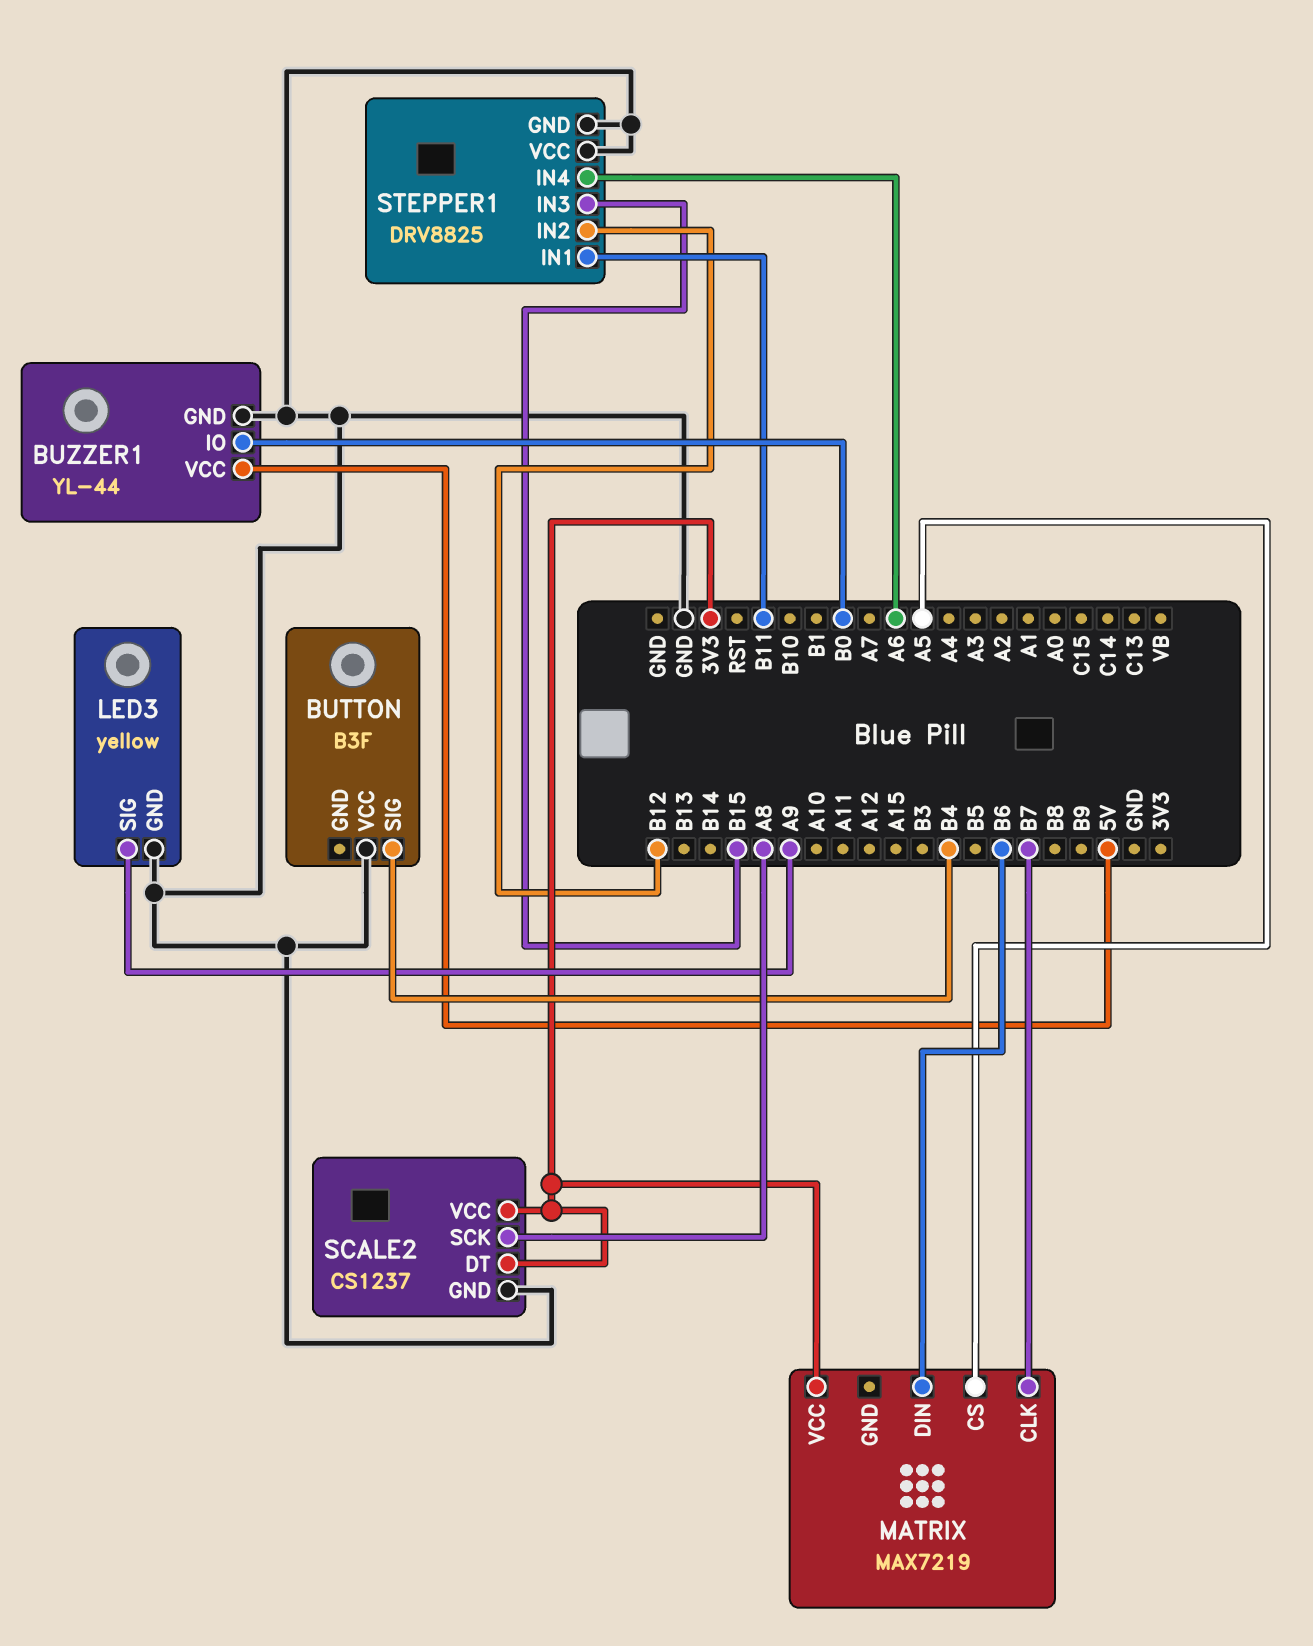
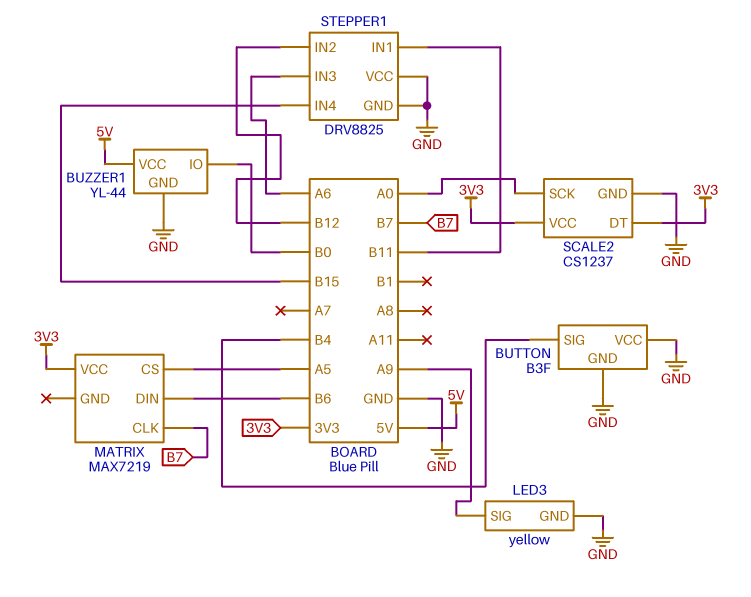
BUTTON pin GND: none -> GND
SCALE2 pin SCK: A8 -> A0
STEPPER1 pin IN3: B15 -> A6
STEPPER1 pin IN4: A6 -> B15

